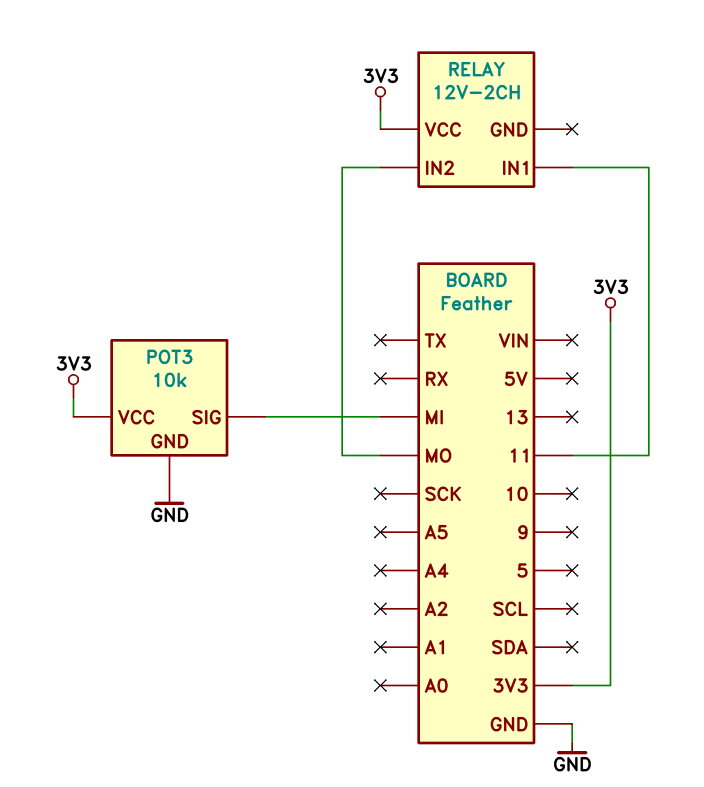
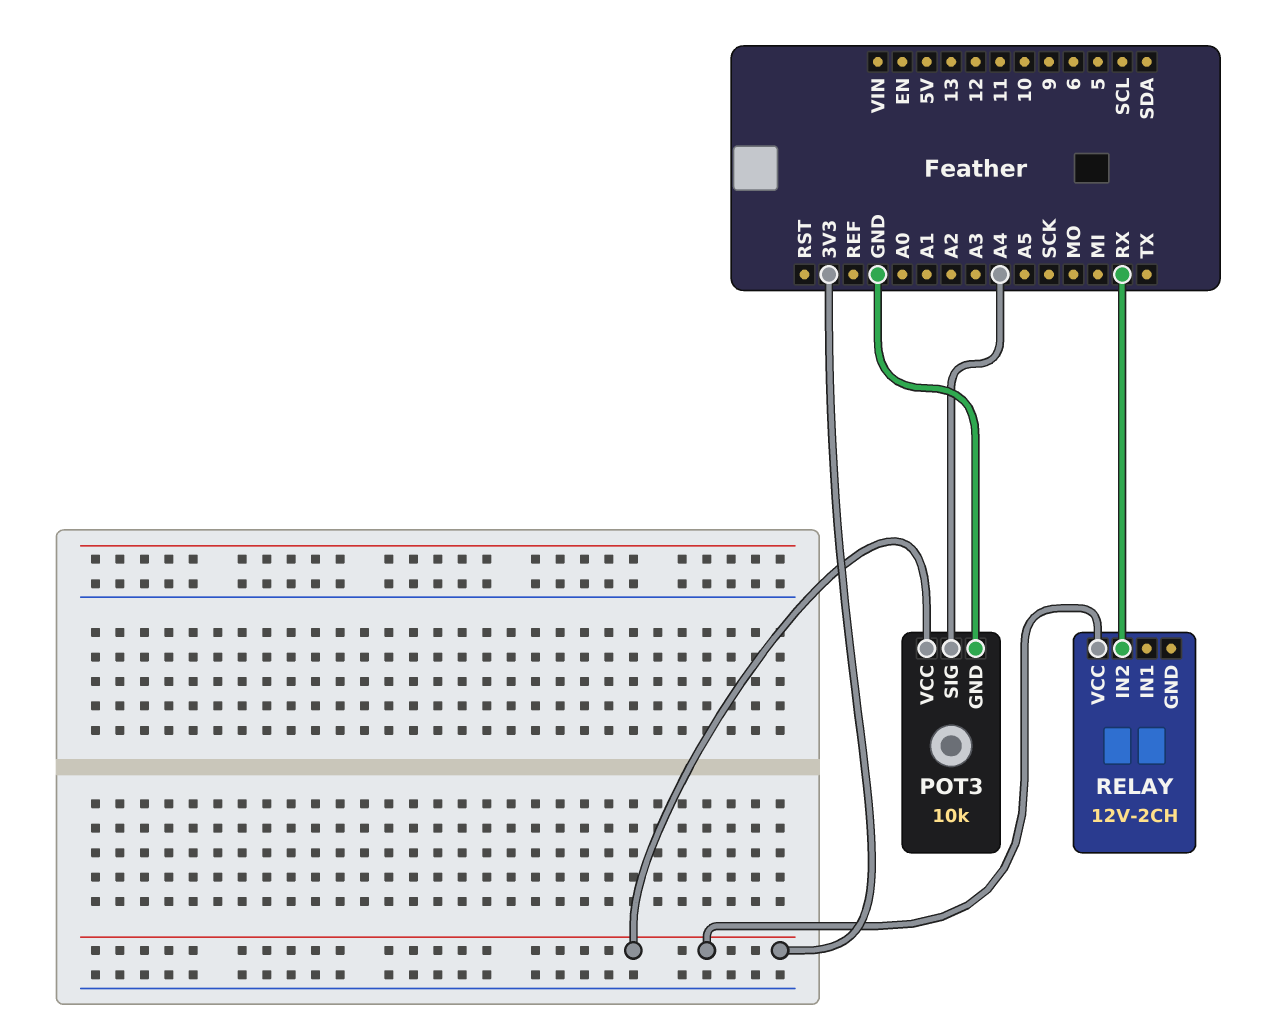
POT3 pin SIG: MI -> A4
RELAY pin IN1: 11 -> none
RELAY pin IN2: MO -> RX

